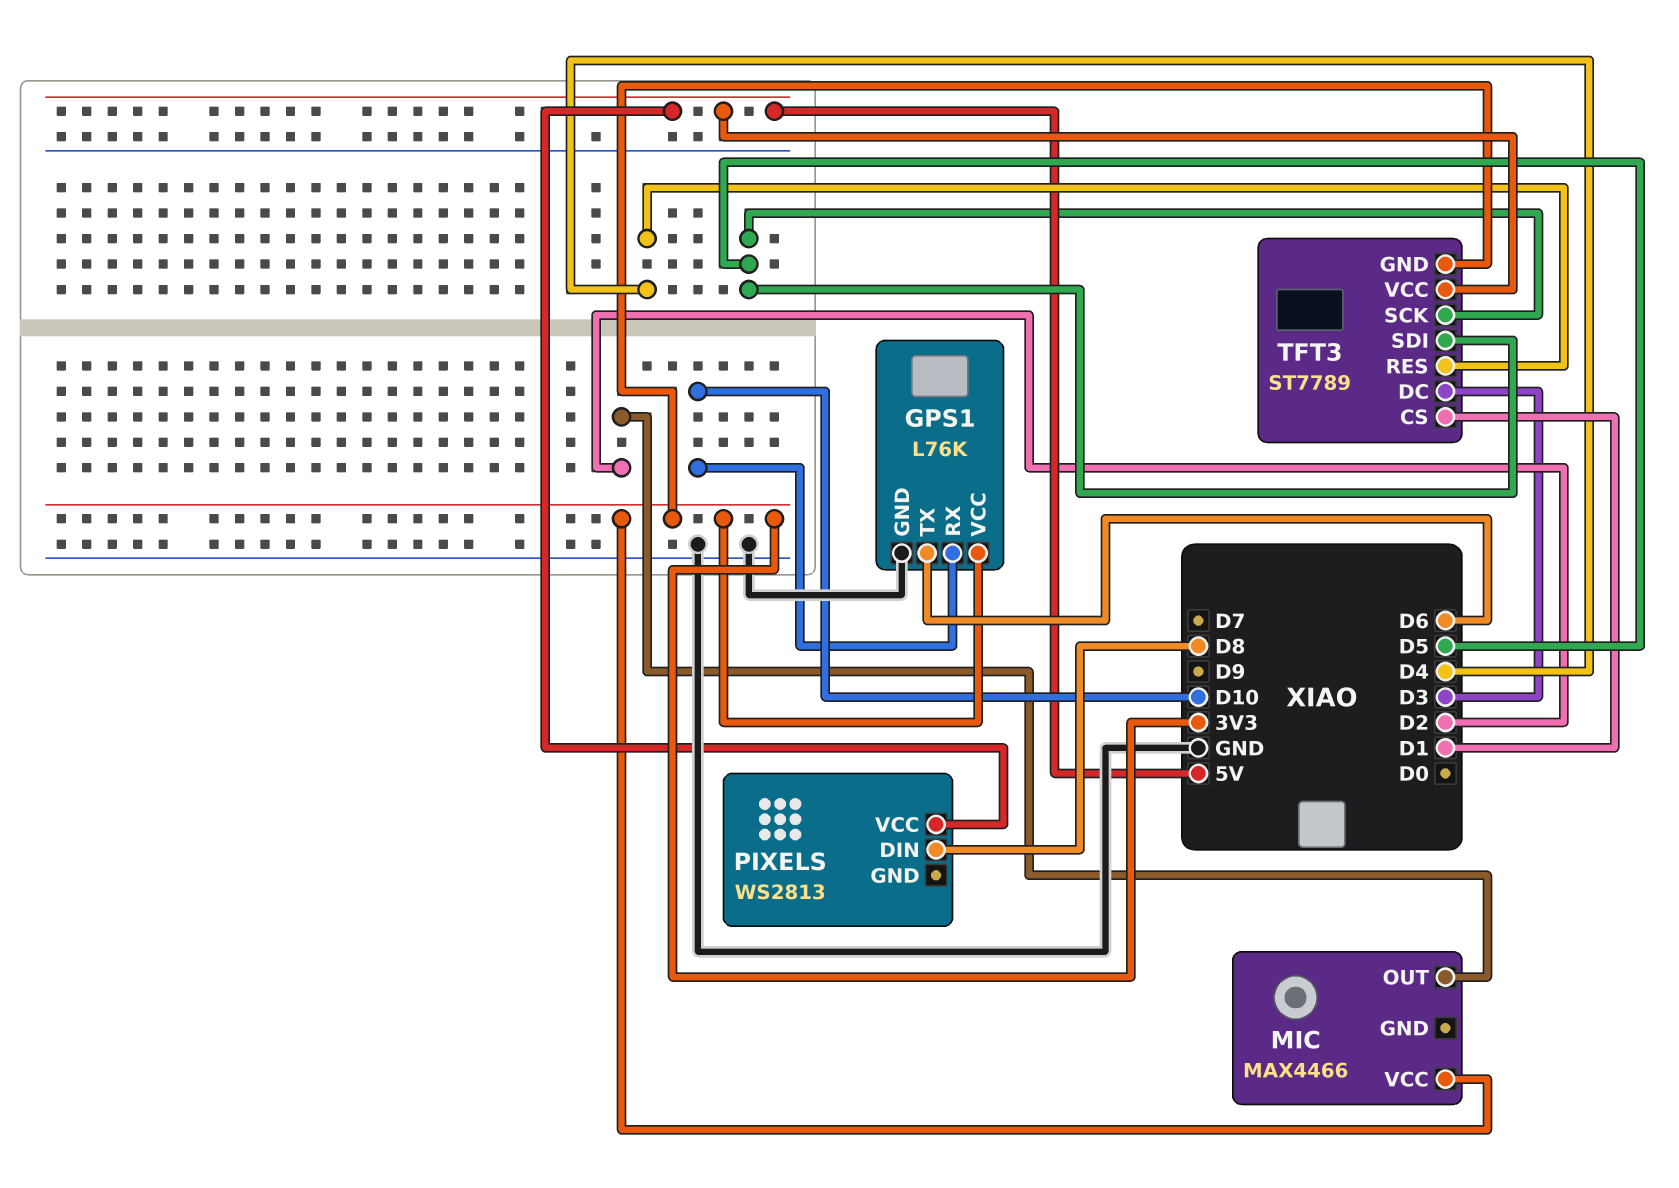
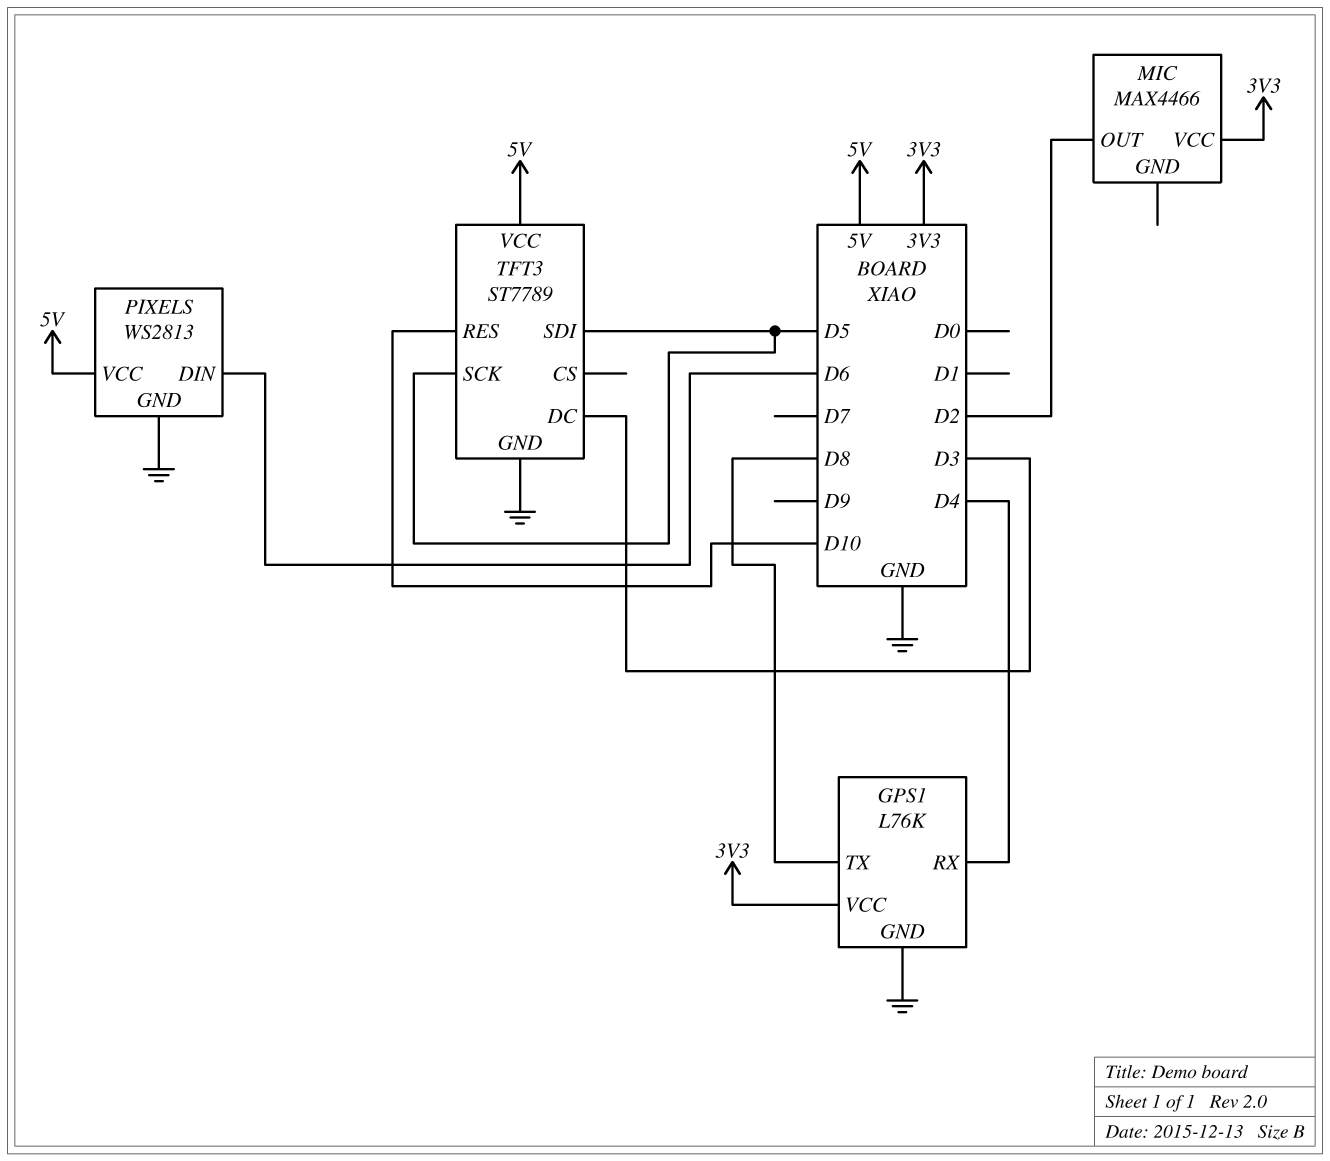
GPS1 pin RX: D10 -> D4
GPS1 pin TX: D6 -> D8
PIXELS pin DIN: D8 -> D6
PIXELS pin GND: none -> GND
TFT3 pin CS: D1 -> none
TFT3 pin GND: 3V3 -> GND
TFT3 pin RES: D4 -> D10

